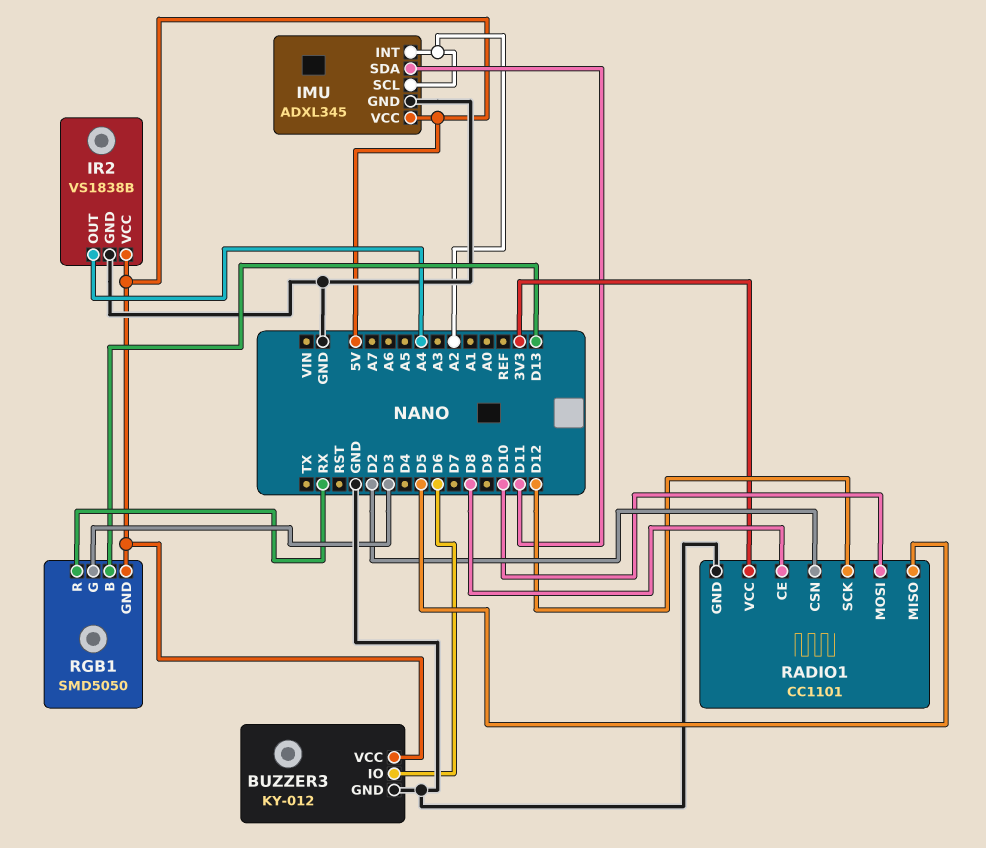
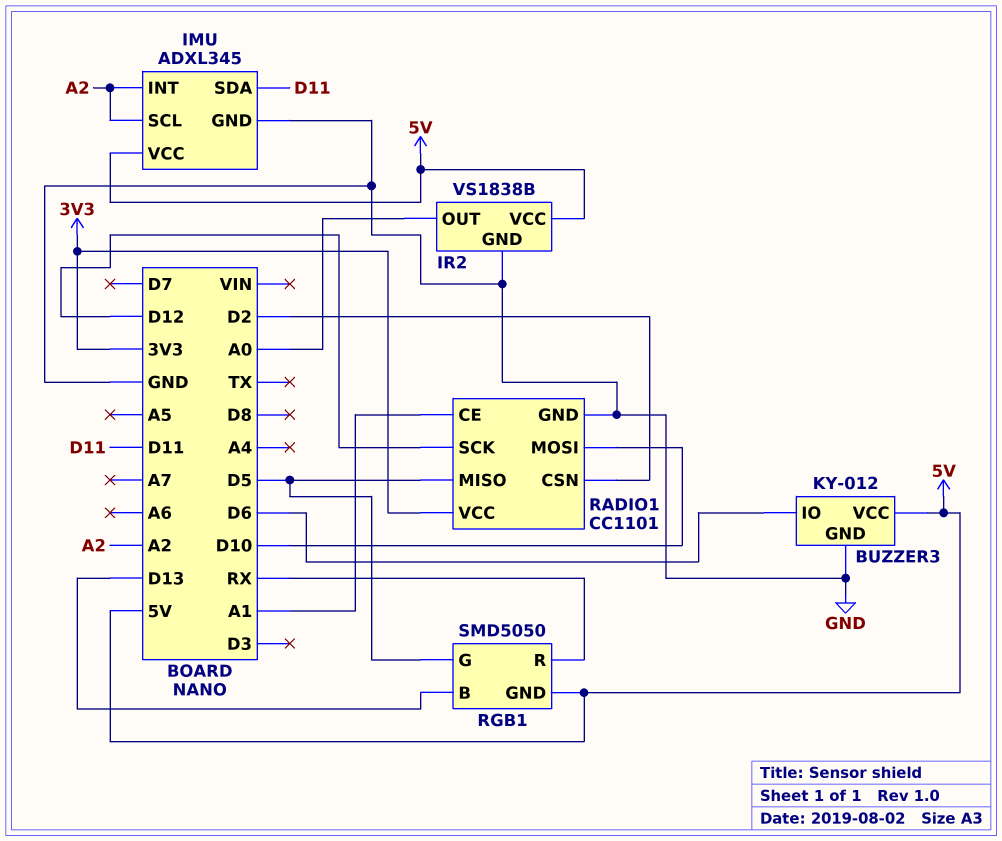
IR2 pin OUT: A4 -> A0
RADIO1 pin CE: D8 -> A1
RGB1 pin G: D3 -> D5

